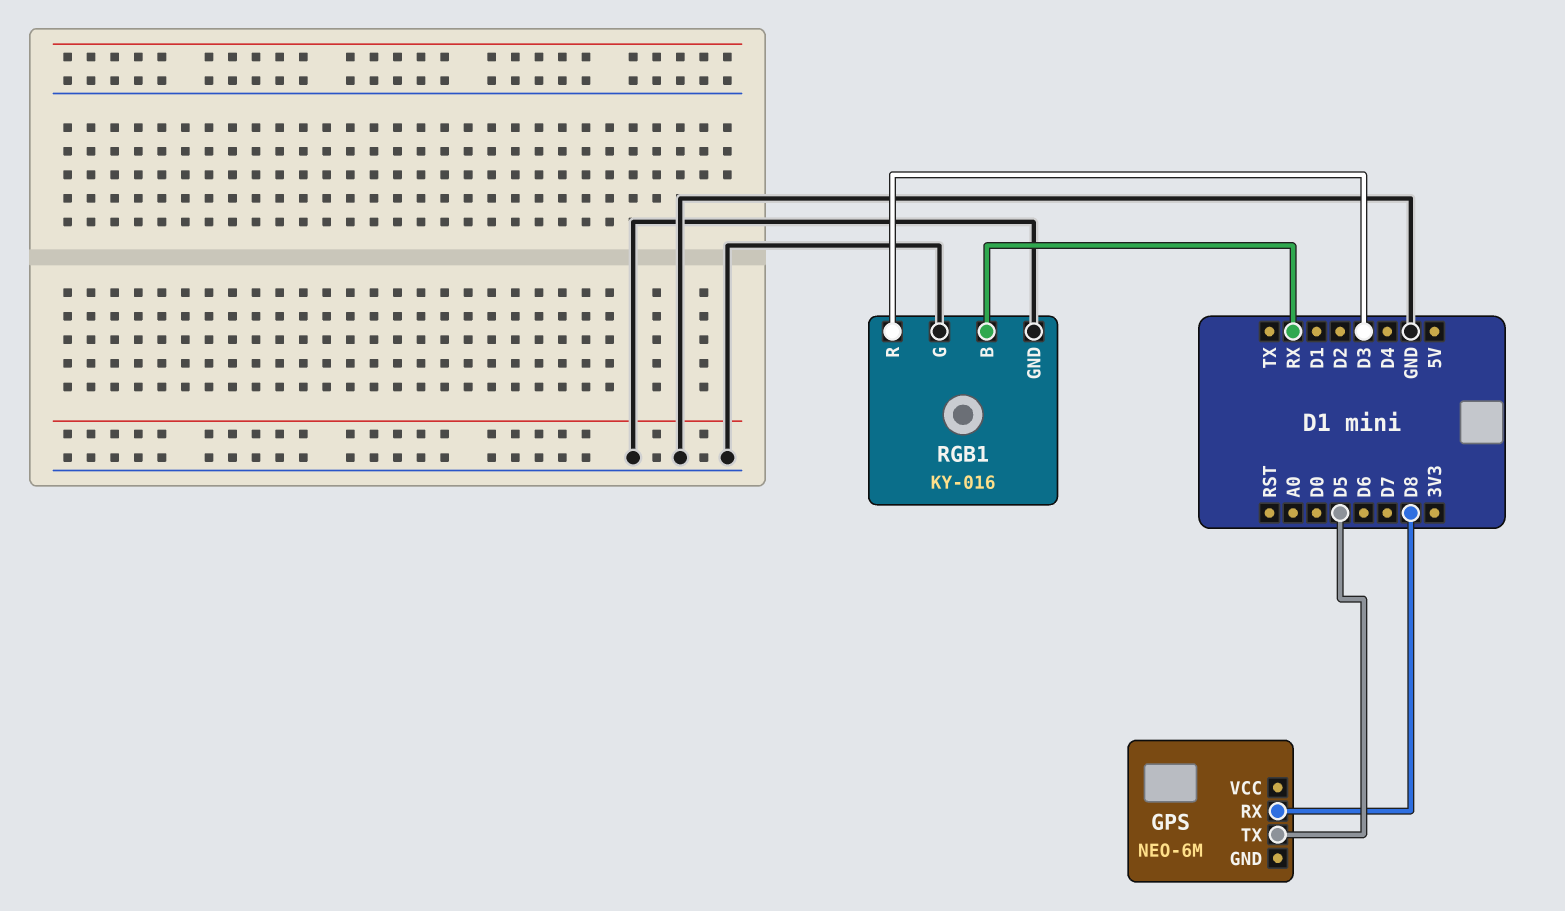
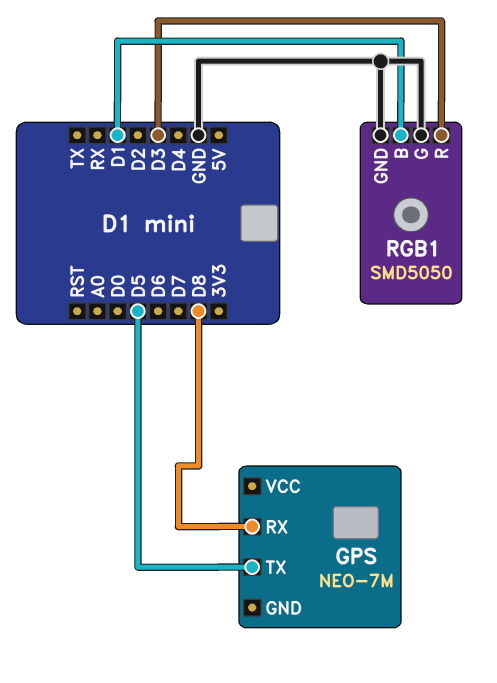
GPS: NEO-6M -> NEO-7M
RGB1: KY-016 -> SMD5050
RGB1 pin B: RX -> D1

